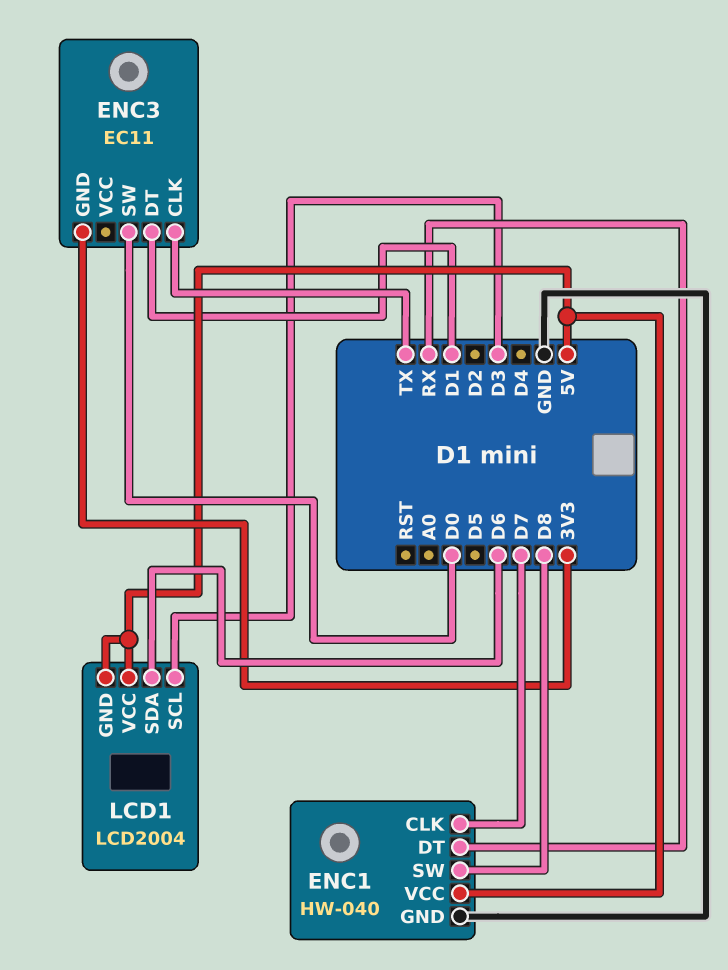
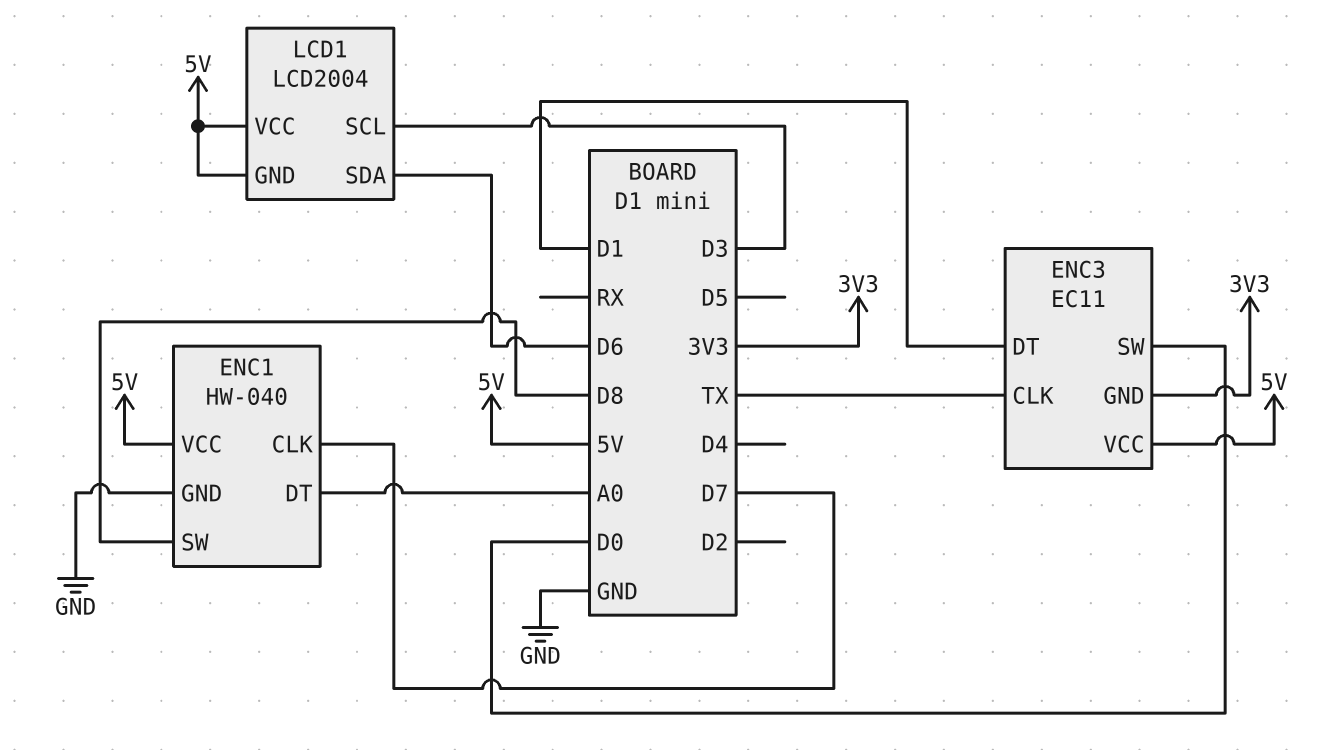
ENC1 pin DT: RX -> A0
ENC3 pin VCC: none -> 5V

